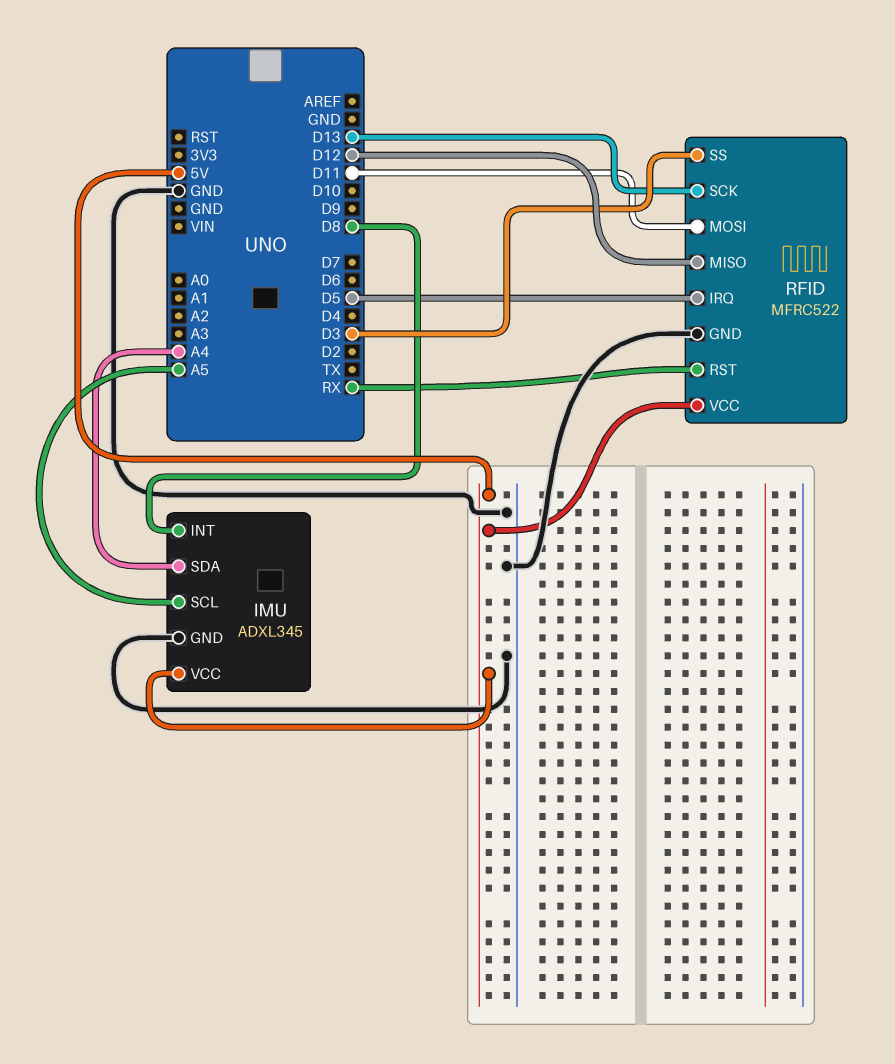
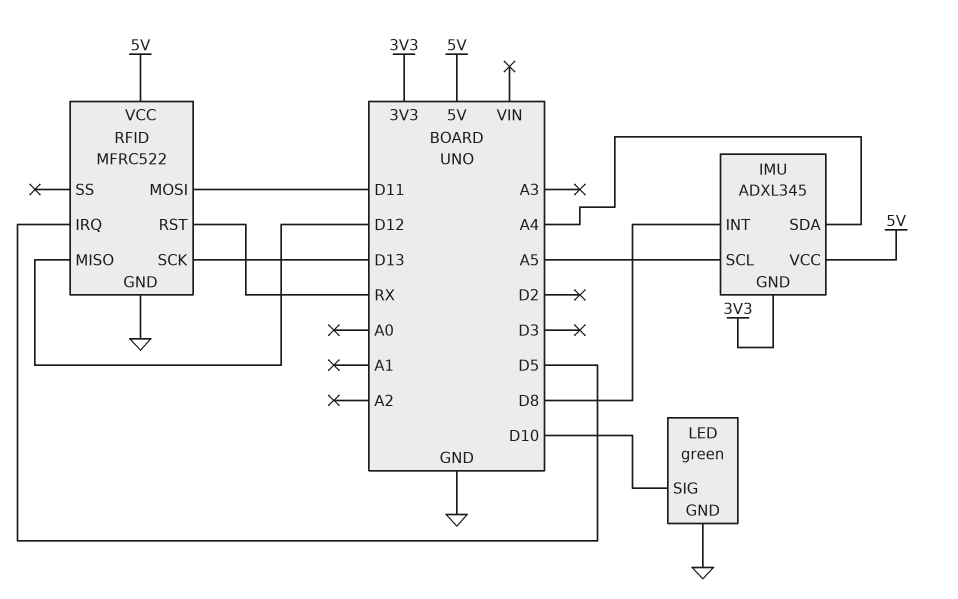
IMU pin GND: GND -> 3V3
LED: none -> green
LED pin GND: none -> GND
LED pin SIG: none -> D10
RFID pin SS: D3 -> none

